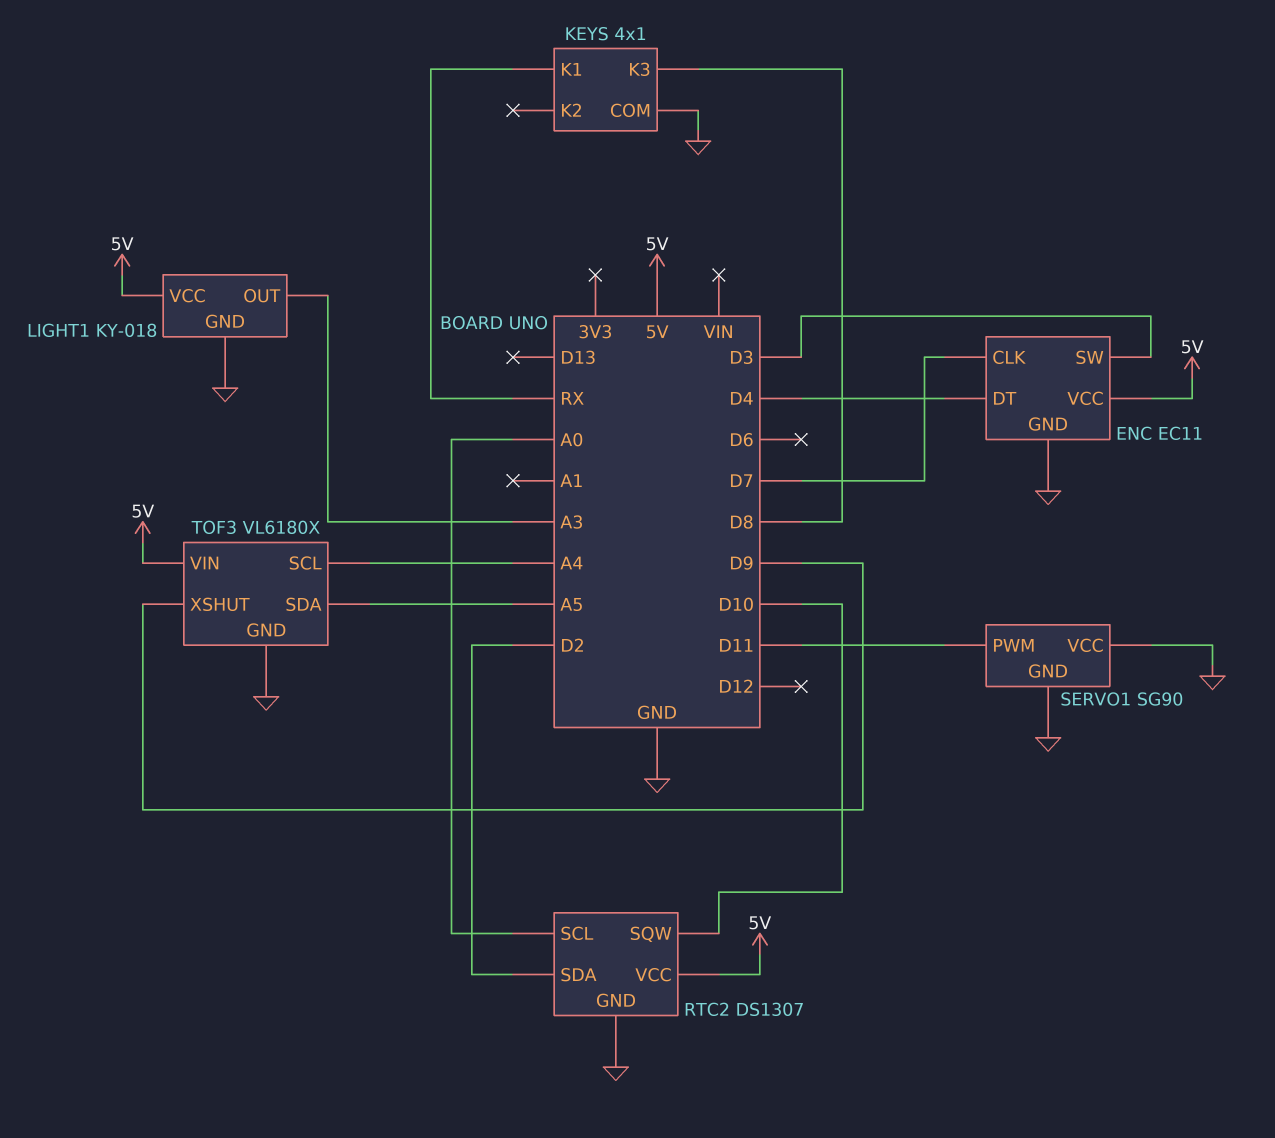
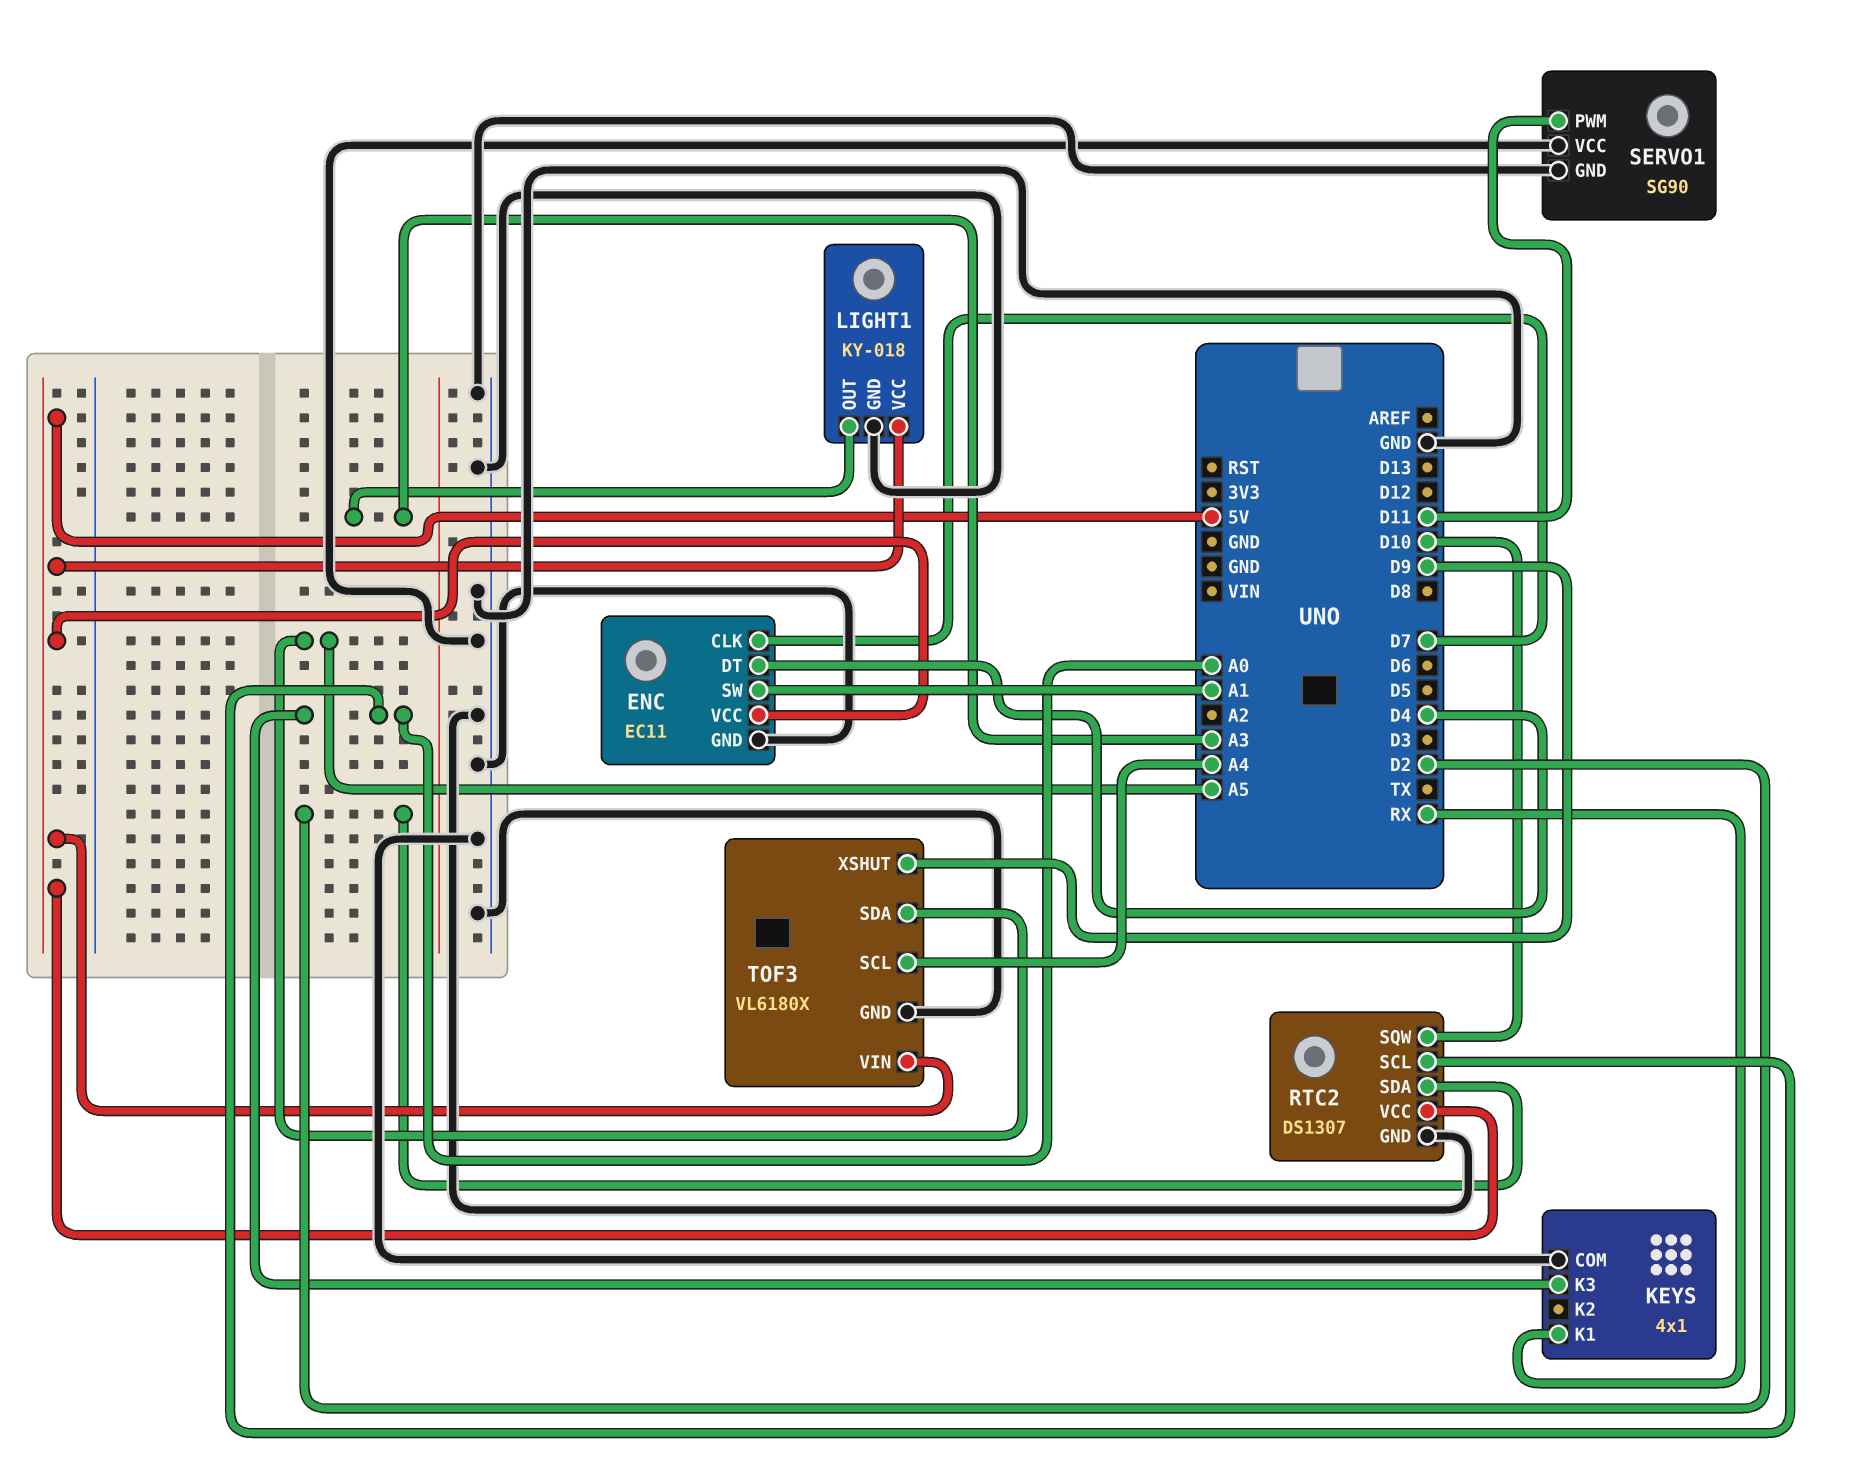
ENC pin SW: D3 -> A1
KEYS pin K3: D8 -> A0

